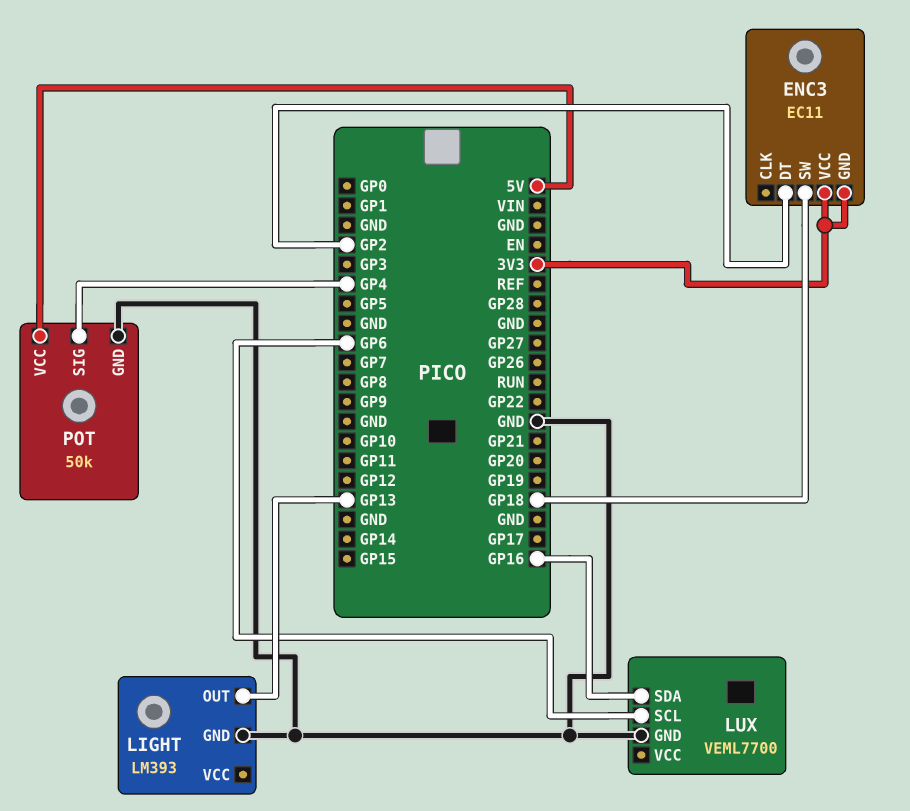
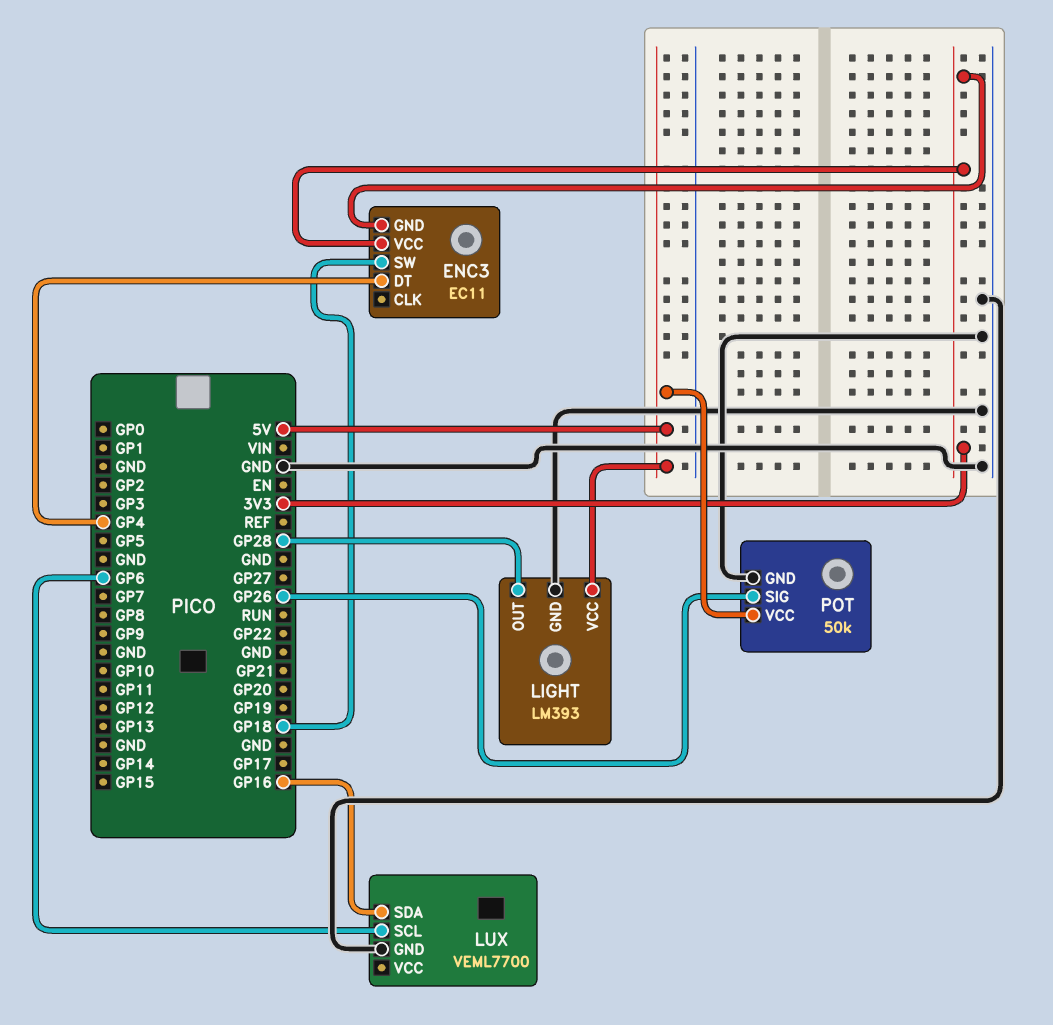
ENC3 pin DT: GP2 -> GP4
LIGHT pin OUT: GP13 -> GP28
LIGHT pin VCC: none -> 5V
POT pin SIG: GP4 -> GP26

